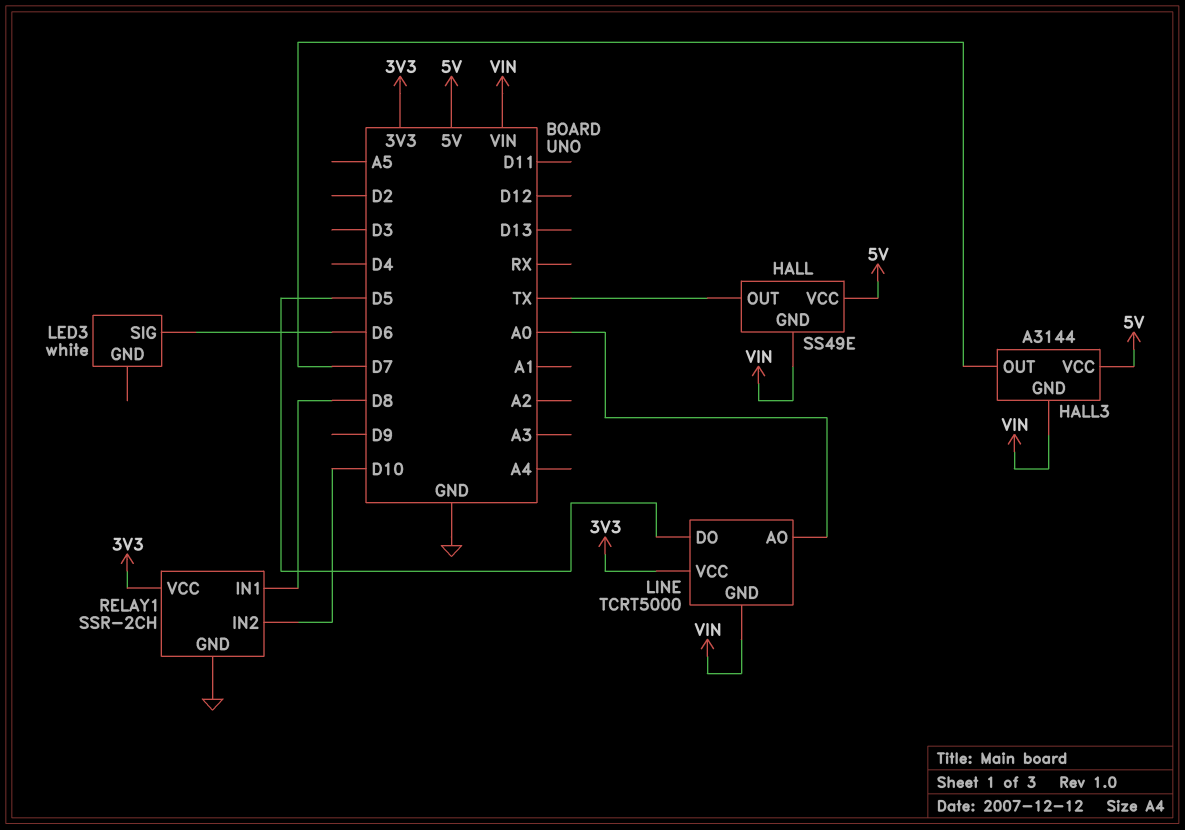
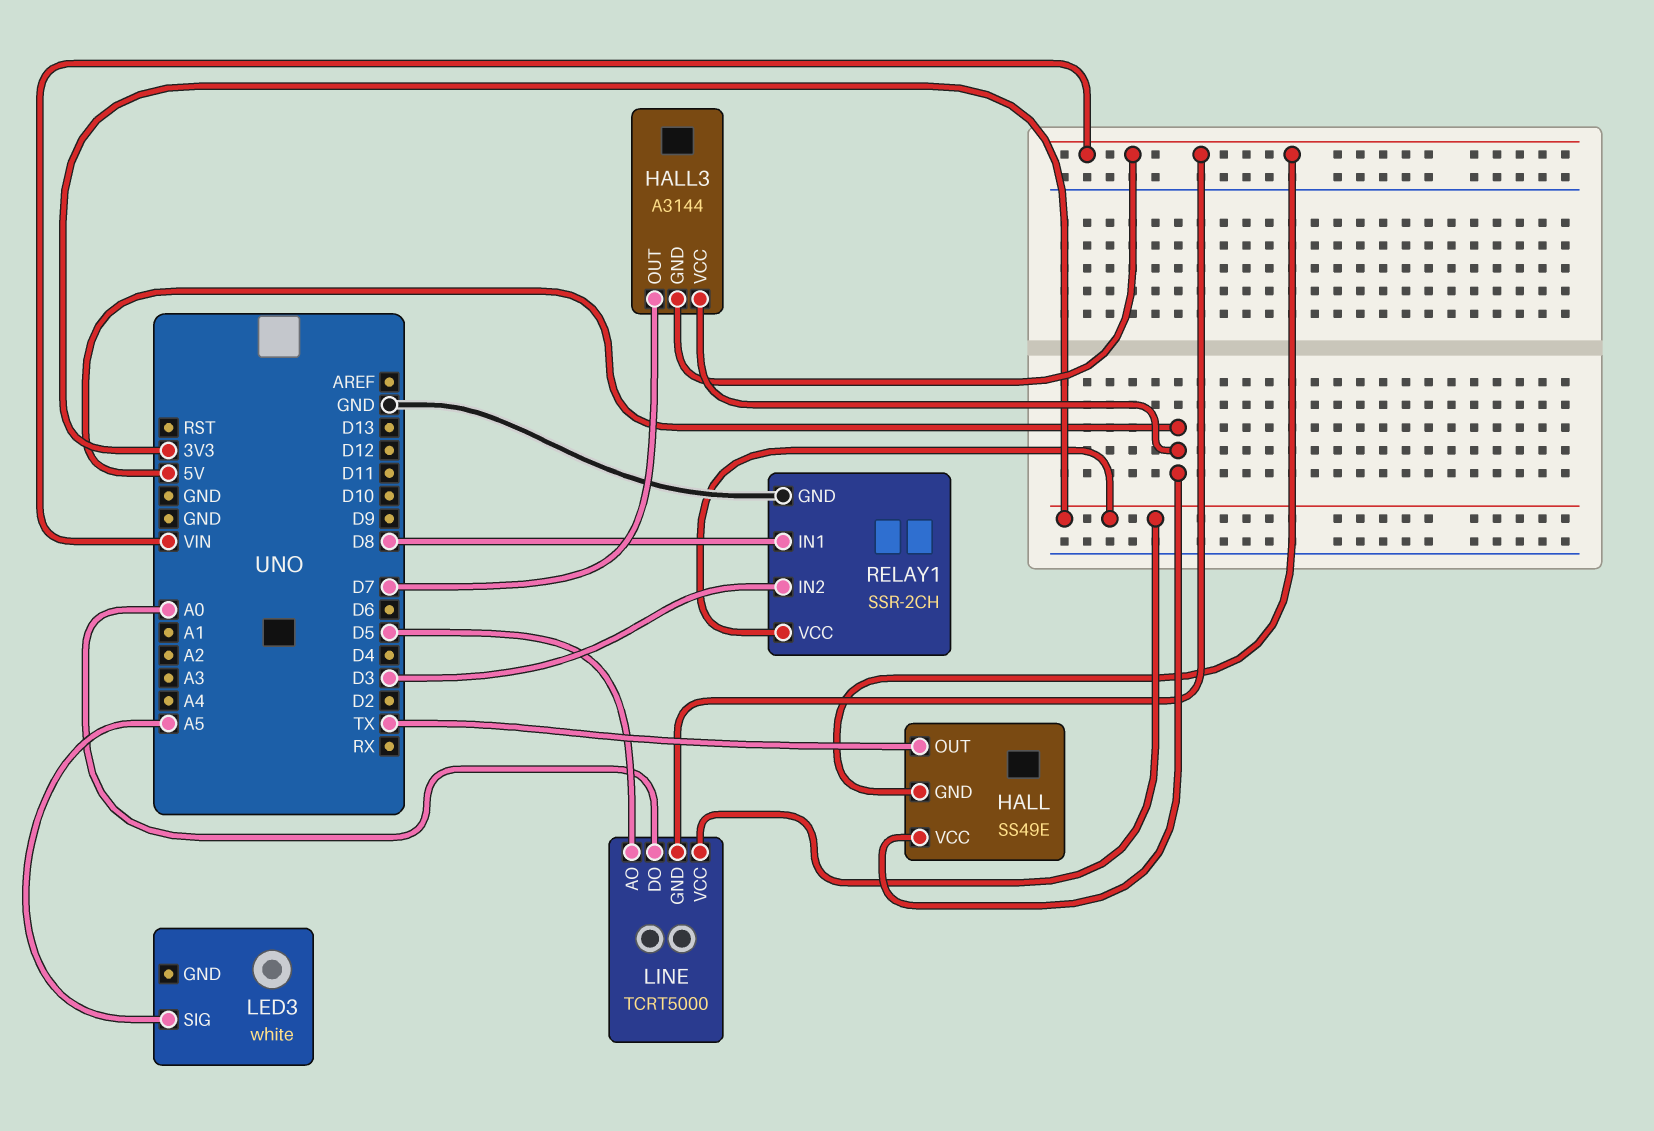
LED3 pin SIG: D6 -> A5
LINE pin AO: A0 -> D5
LINE pin DO: D5 -> A0
RELAY1 pin IN2: D10 -> D3

